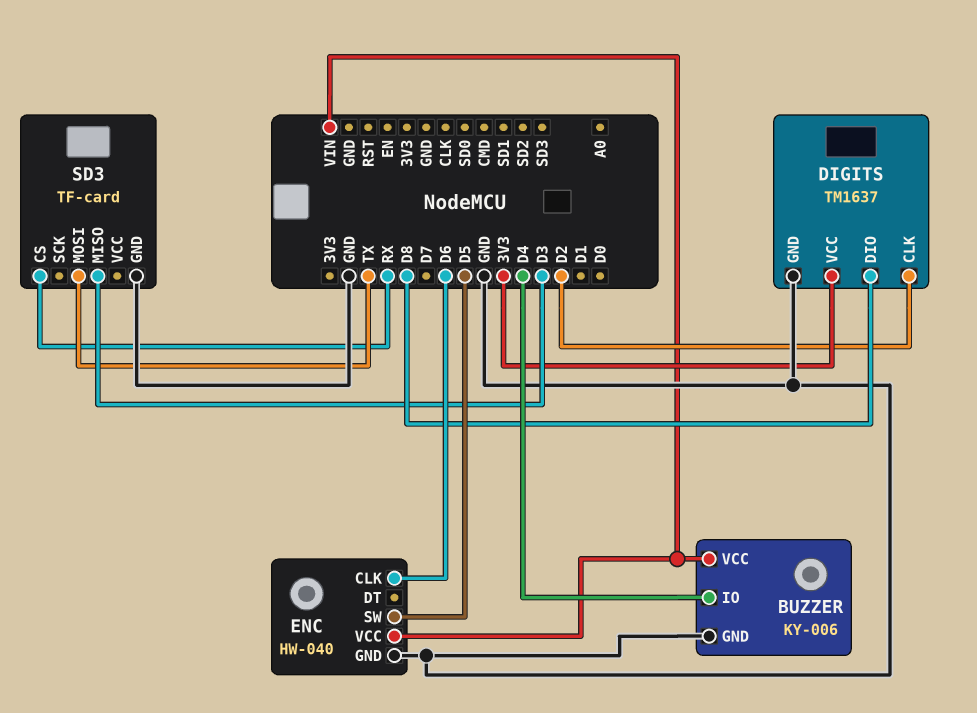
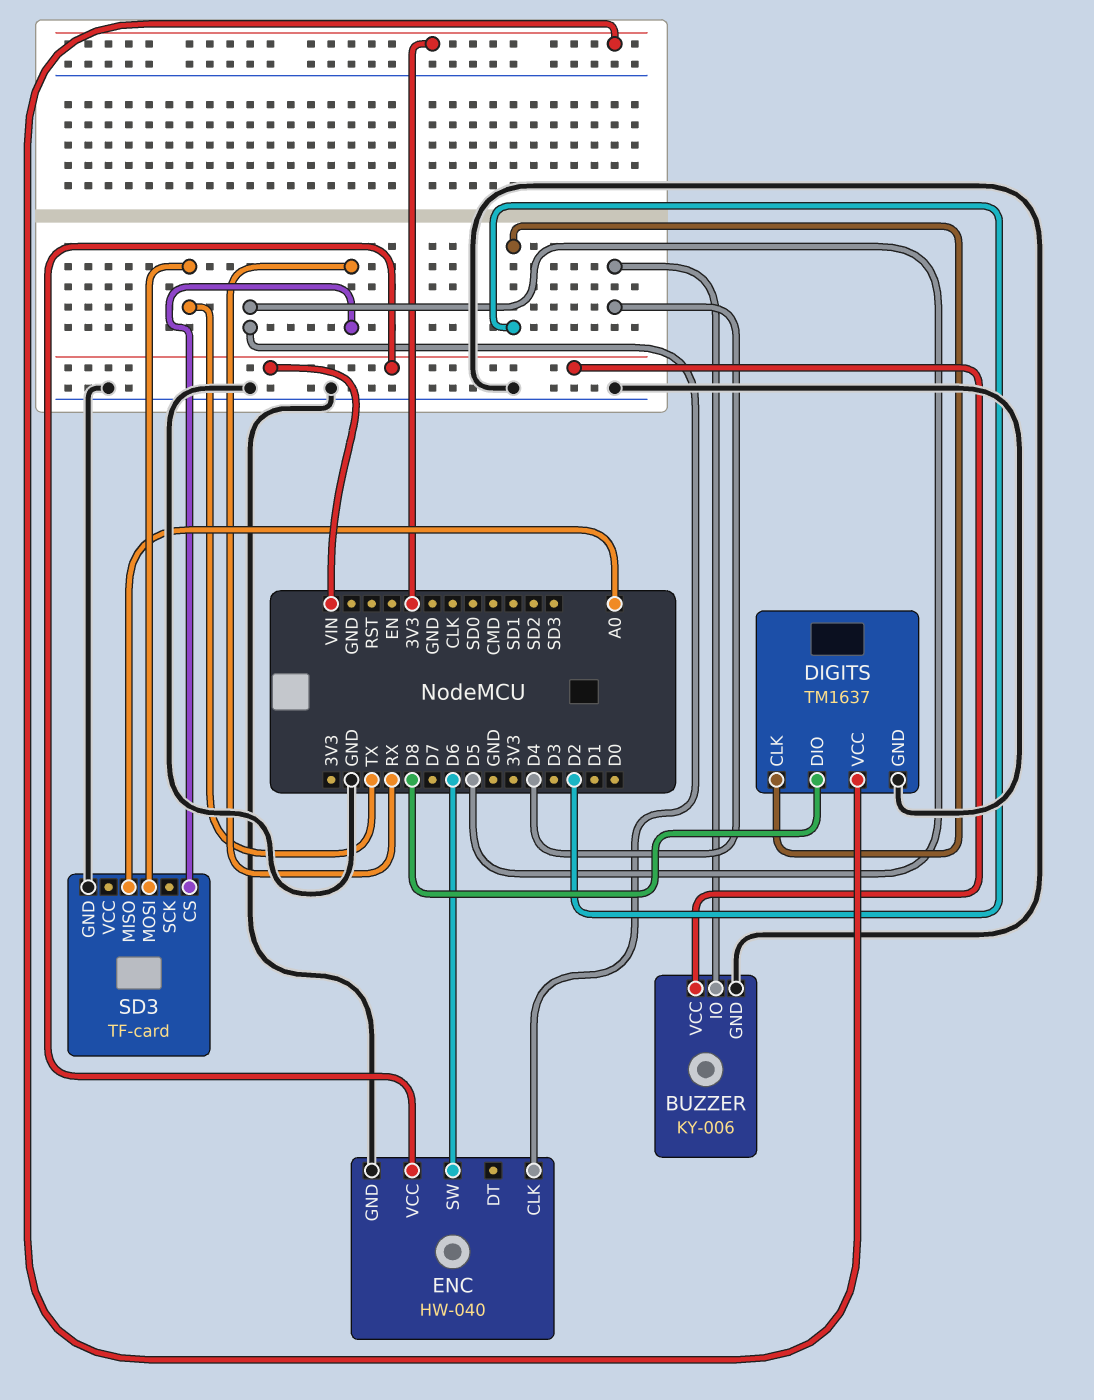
ENC pin CLK: D6 -> D5
ENC pin SW: D5 -> D6
SD3 pin MISO: D3 -> A0

